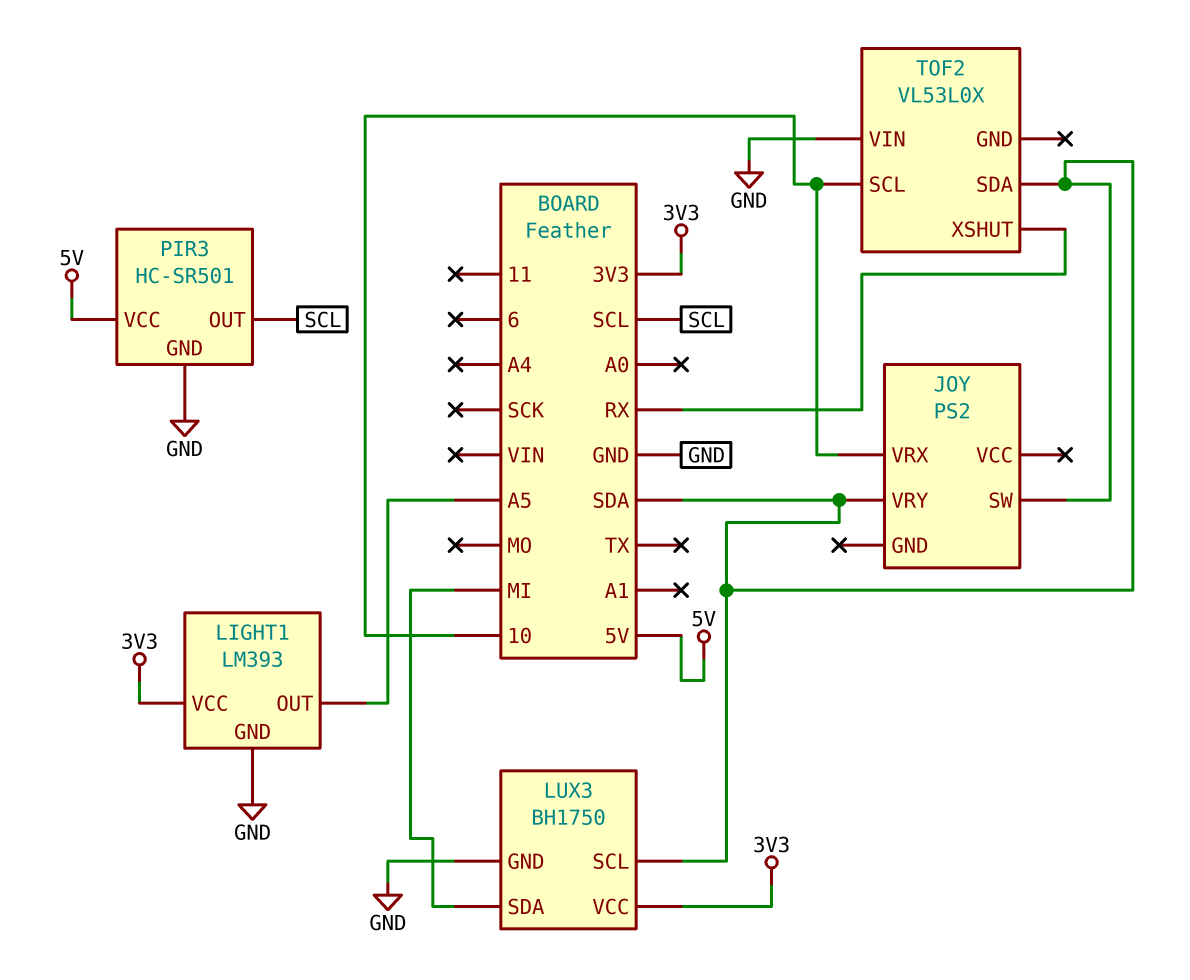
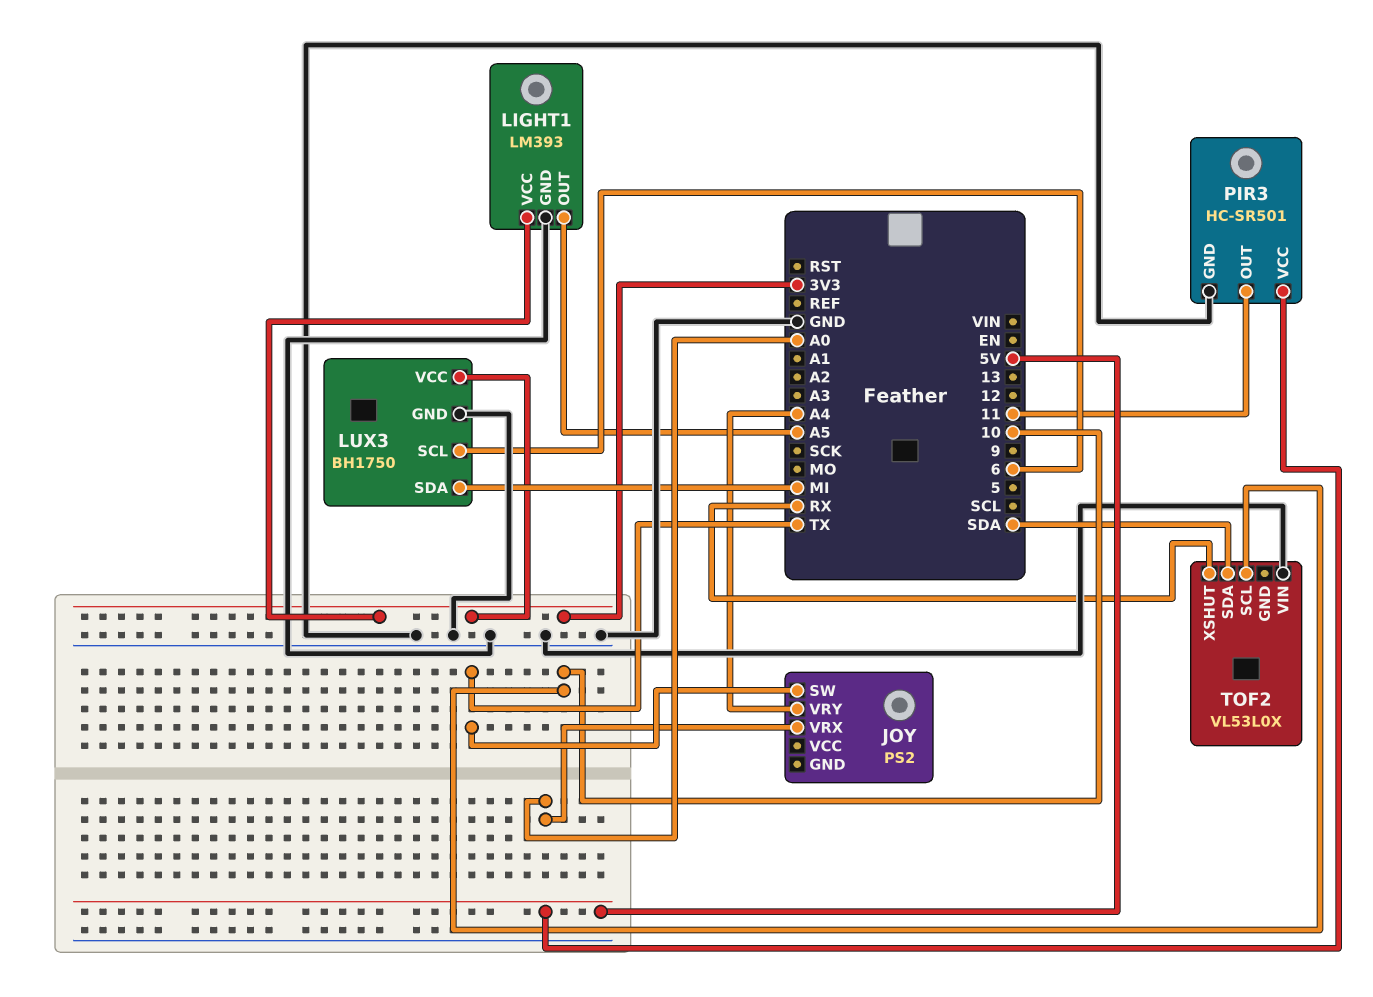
JOY pin SW: SDA -> TX
JOY pin VRX: 10 -> A0
JOY pin VRY: SDA -> A4
LUX3 pin SCL: SDA -> 6
PIR3 pin OUT: SCL -> 11

